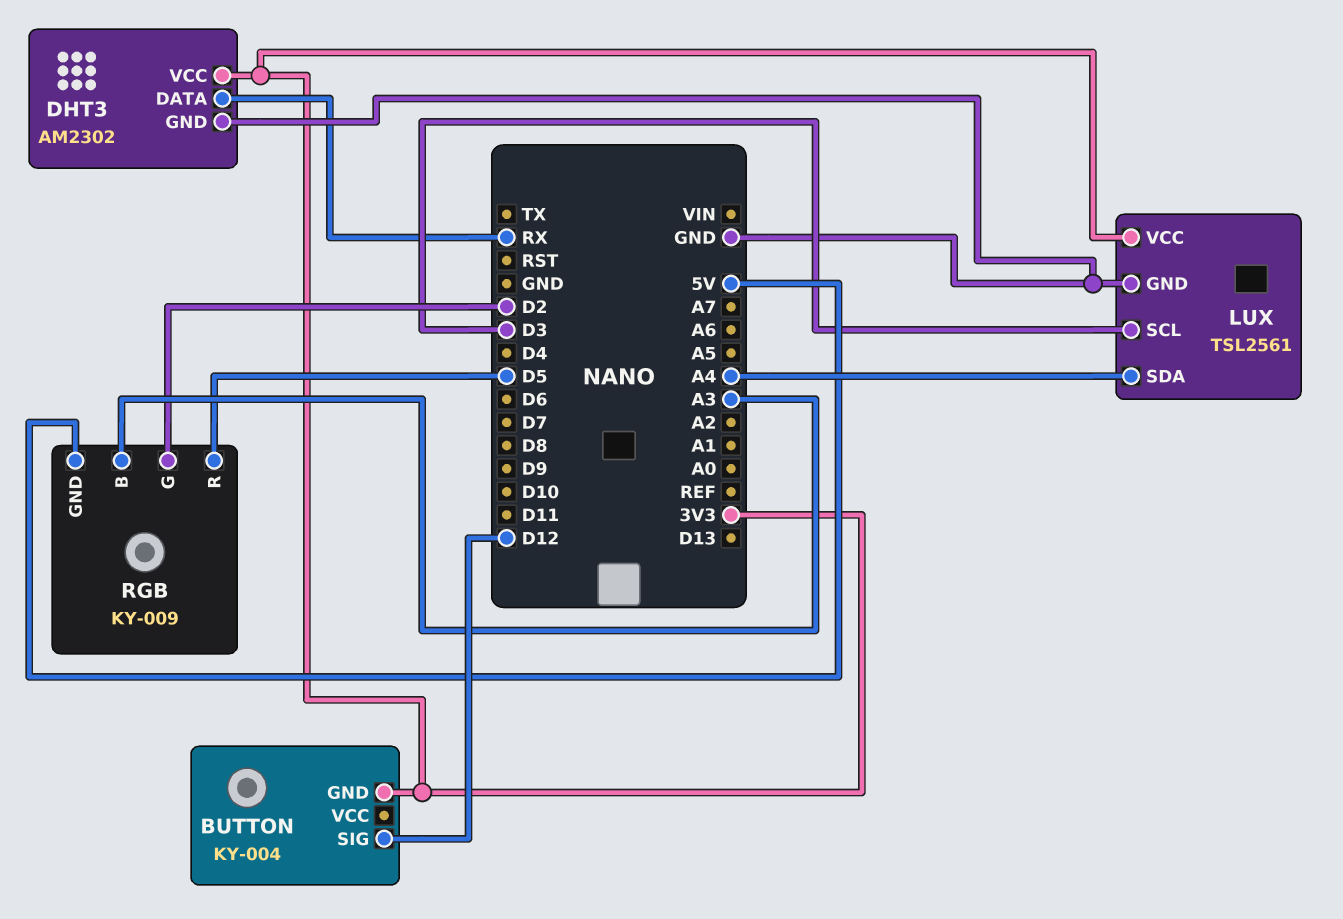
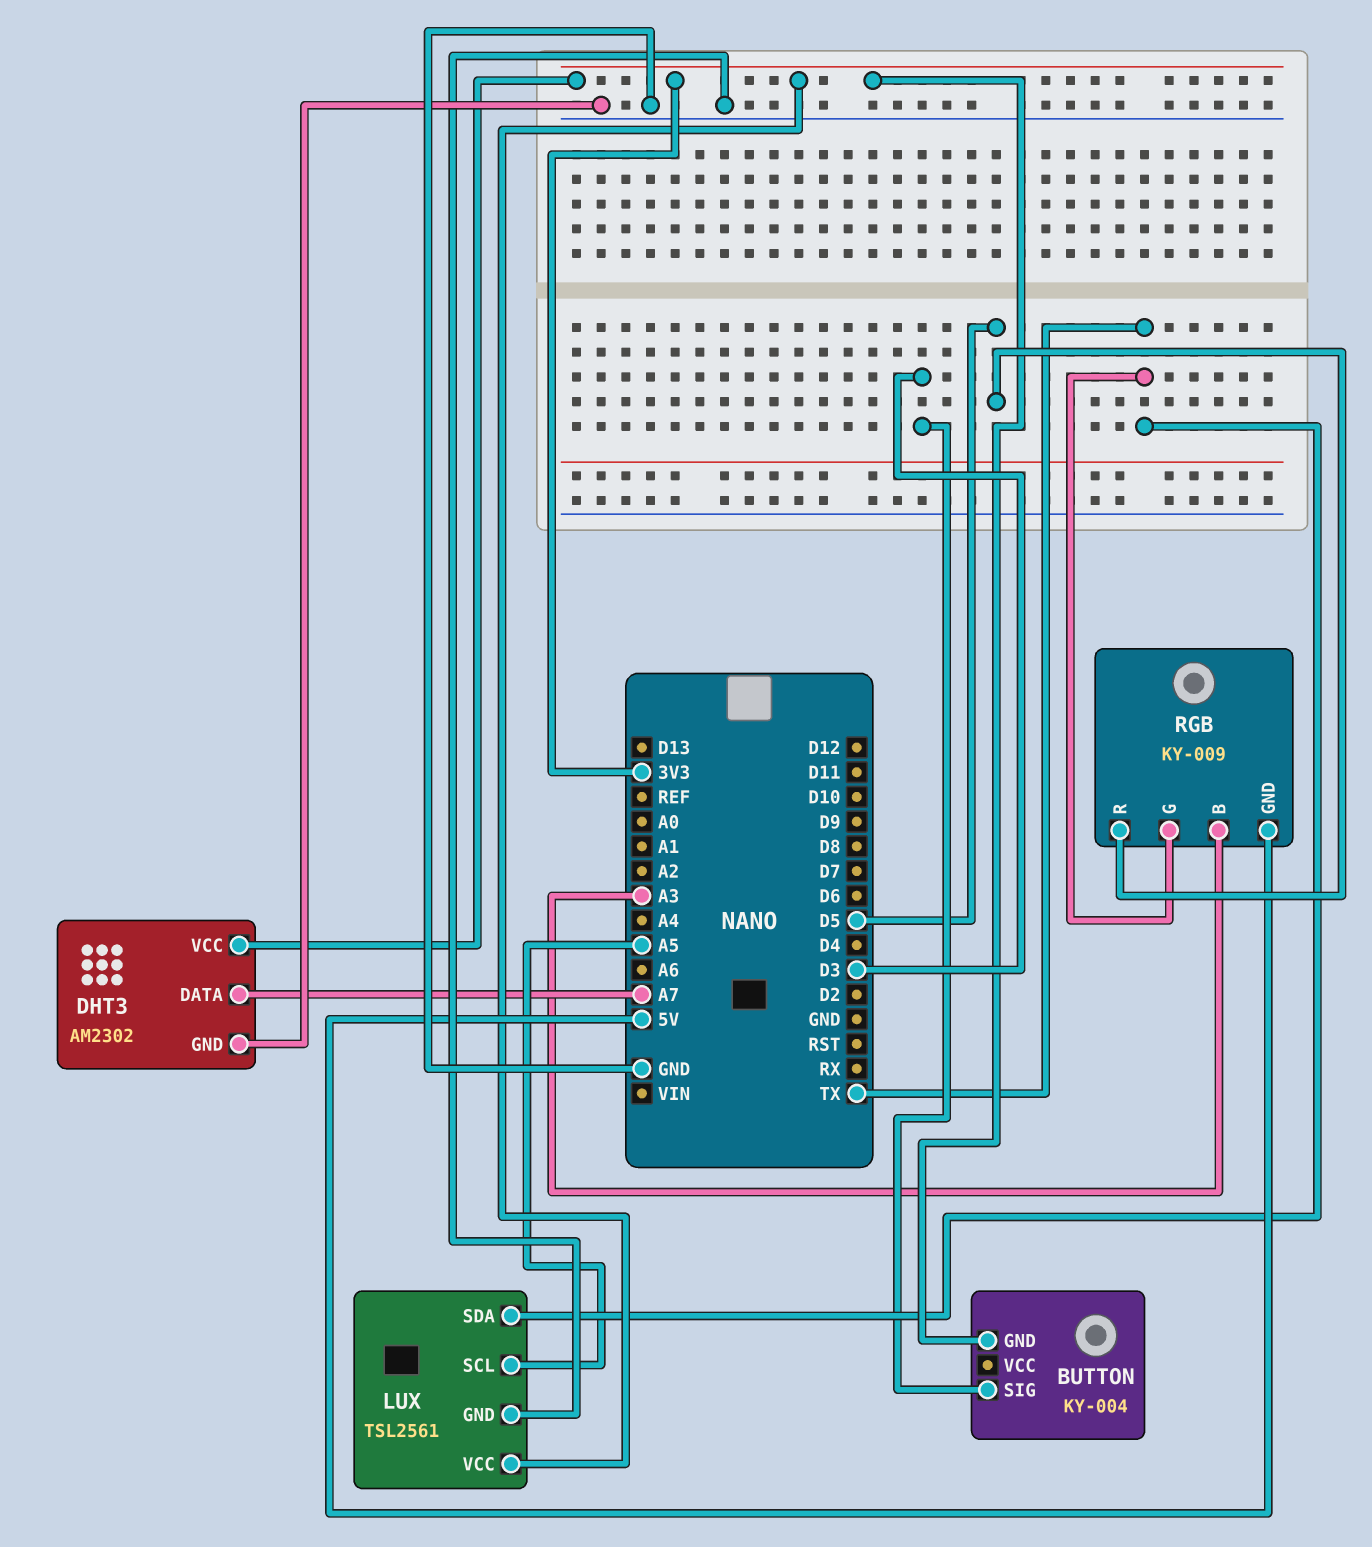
BUTTON pin SIG: D12 -> D3
DHT3 pin DATA: RX -> A7
LUX pin SCL: D3 -> A5
LUX pin SDA: A4 -> TX
RGB pin G: D2 -> TX

